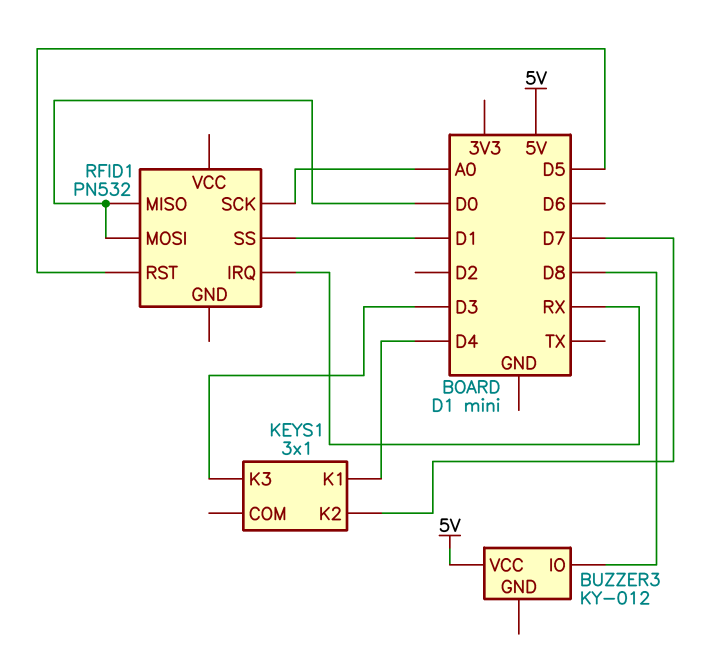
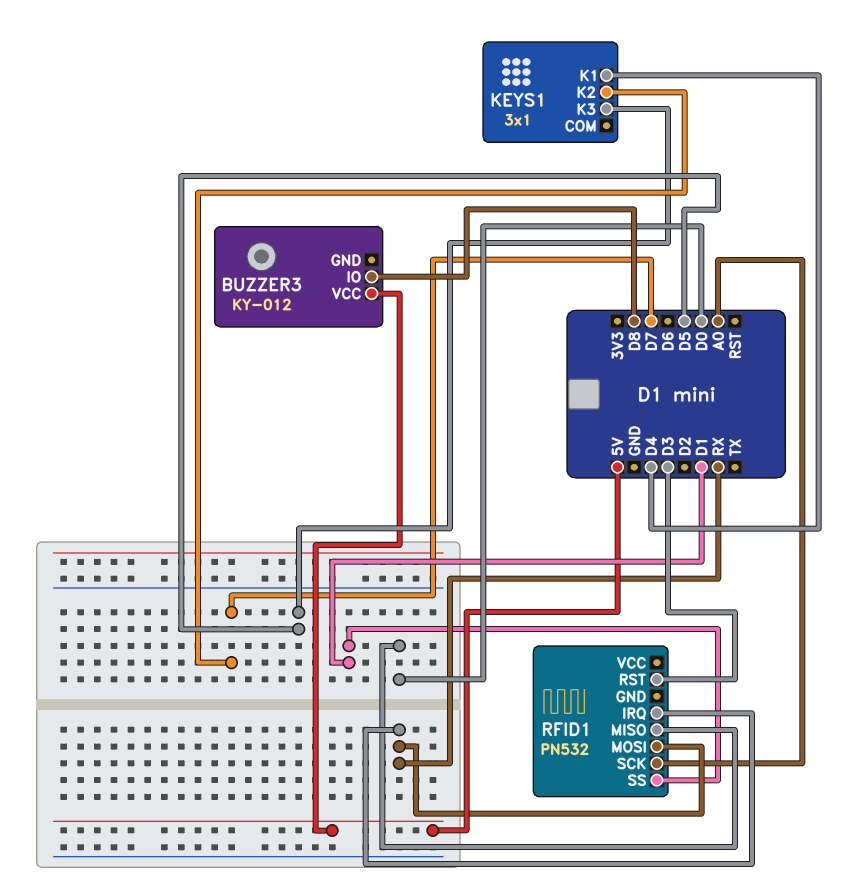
KEYS1 pin K3: D3 -> D5
RFID1 pin MOSI: D0 -> RX
RFID1 pin RST: D5 -> D3

